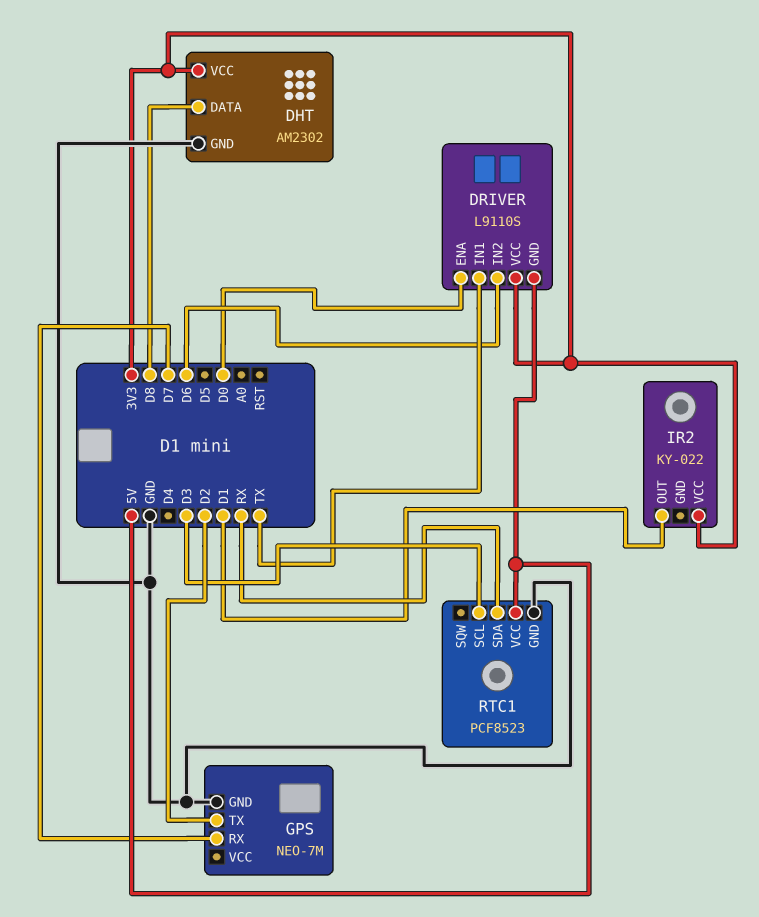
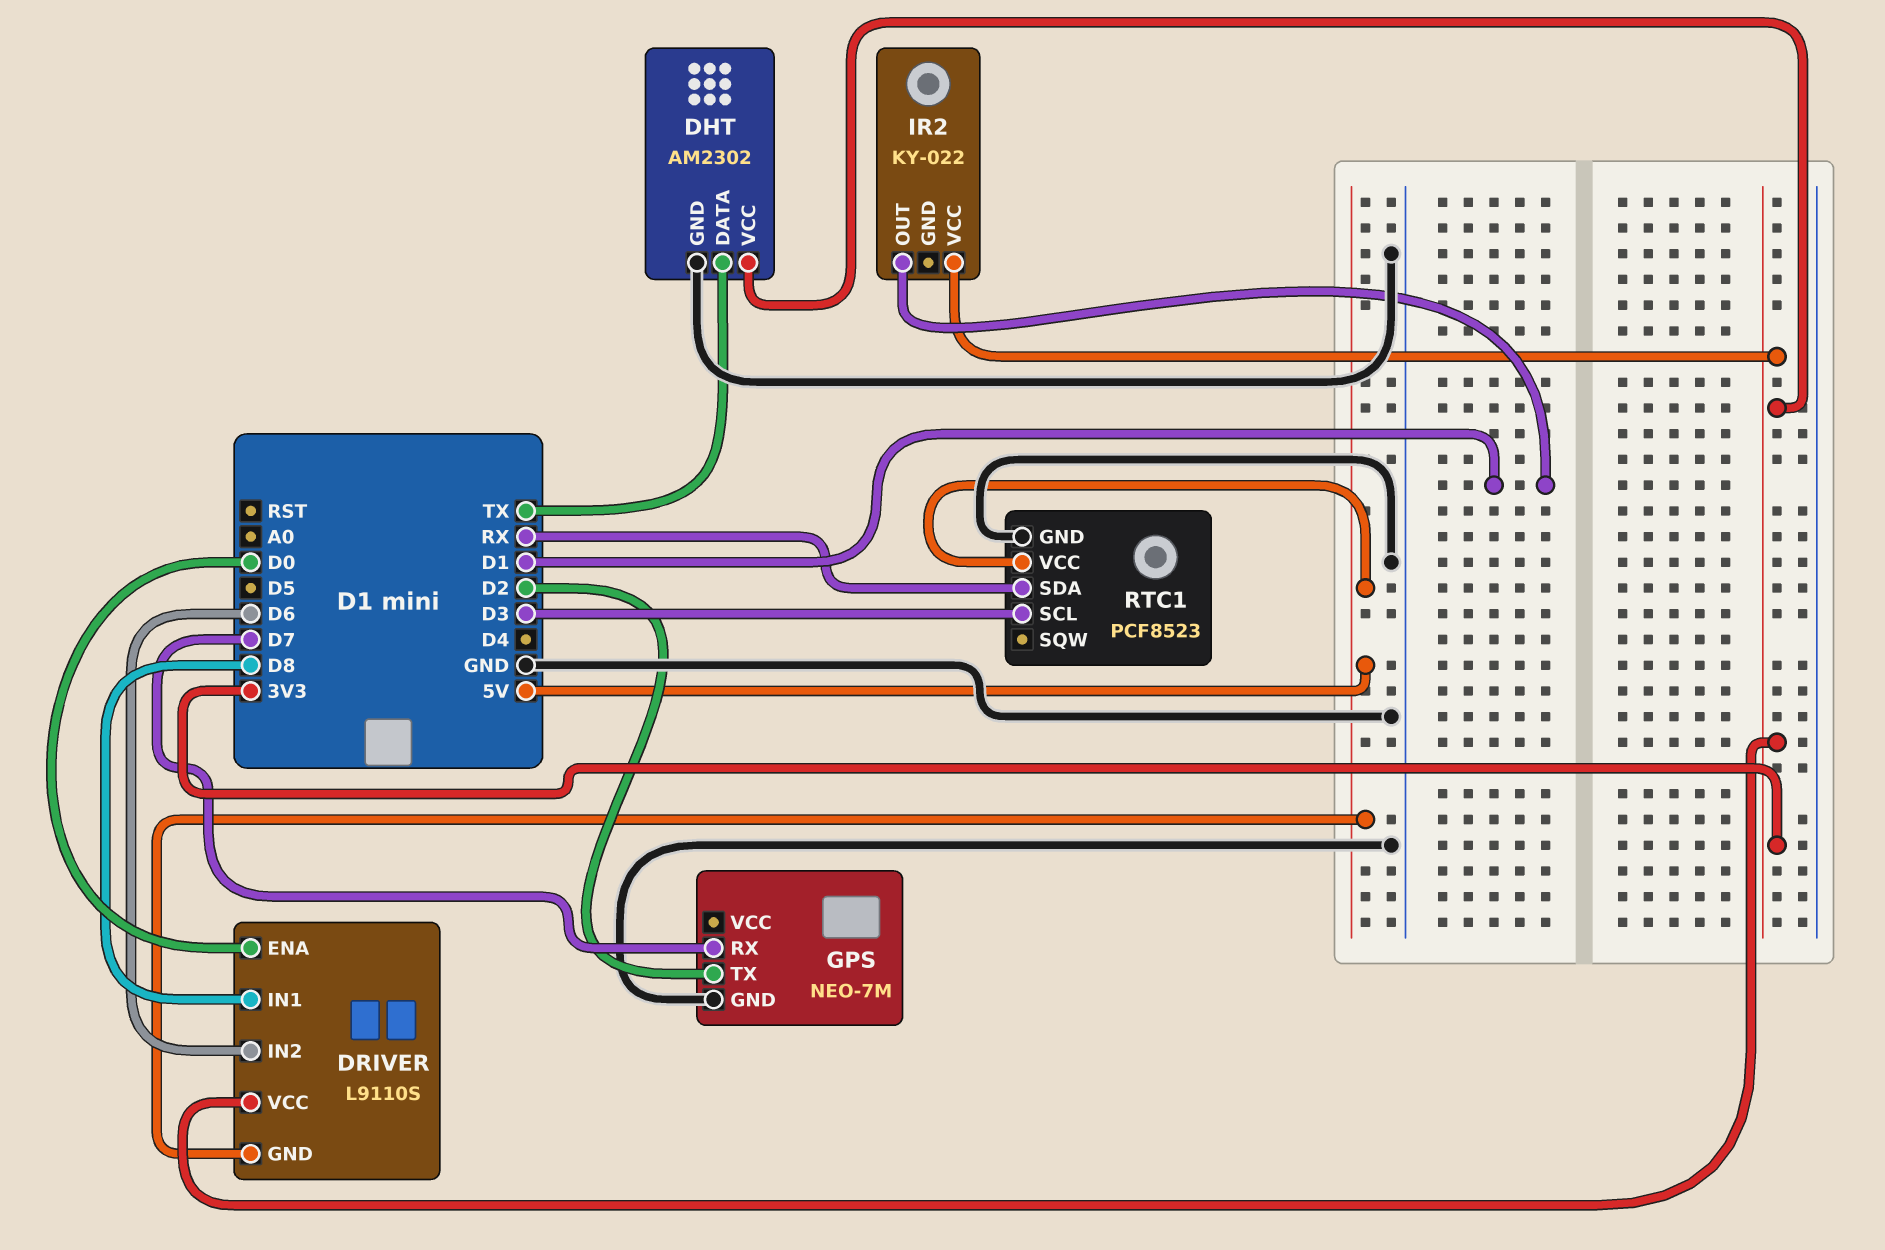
DHT pin DATA: D8 -> TX
DRIVER pin IN1: TX -> D8

